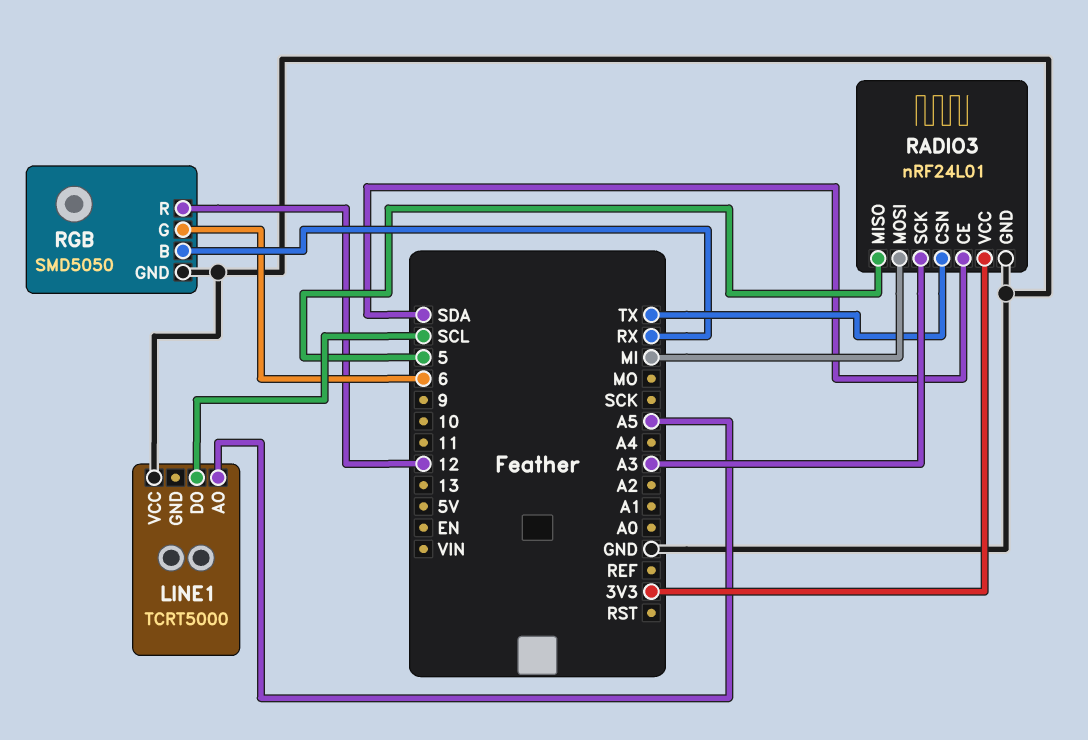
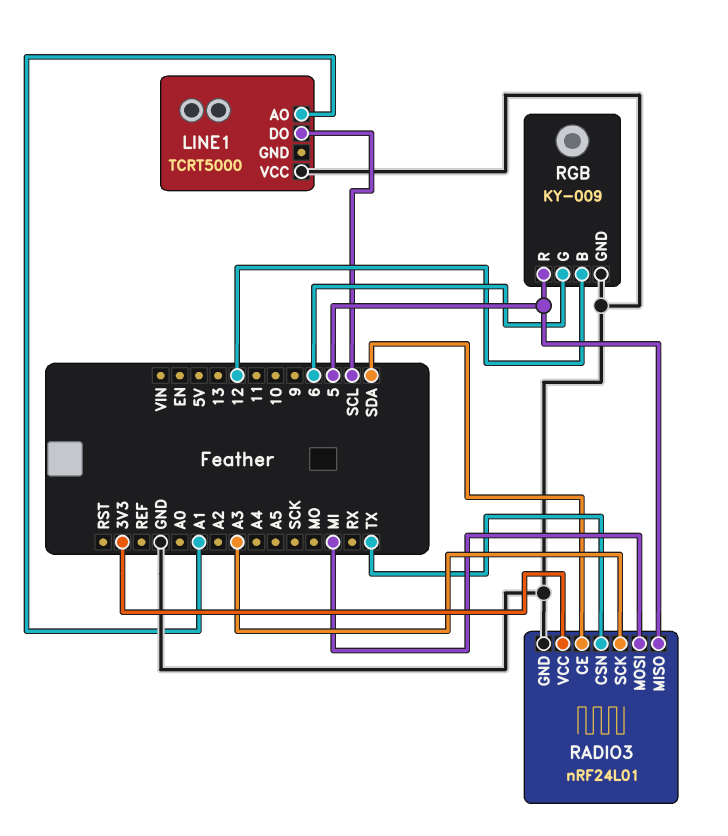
LINE1 pin AO: A5 -> A1
RGB: SMD5050 -> KY-009
RGB pin B: RX -> 12
RGB pin R: 12 -> 5

